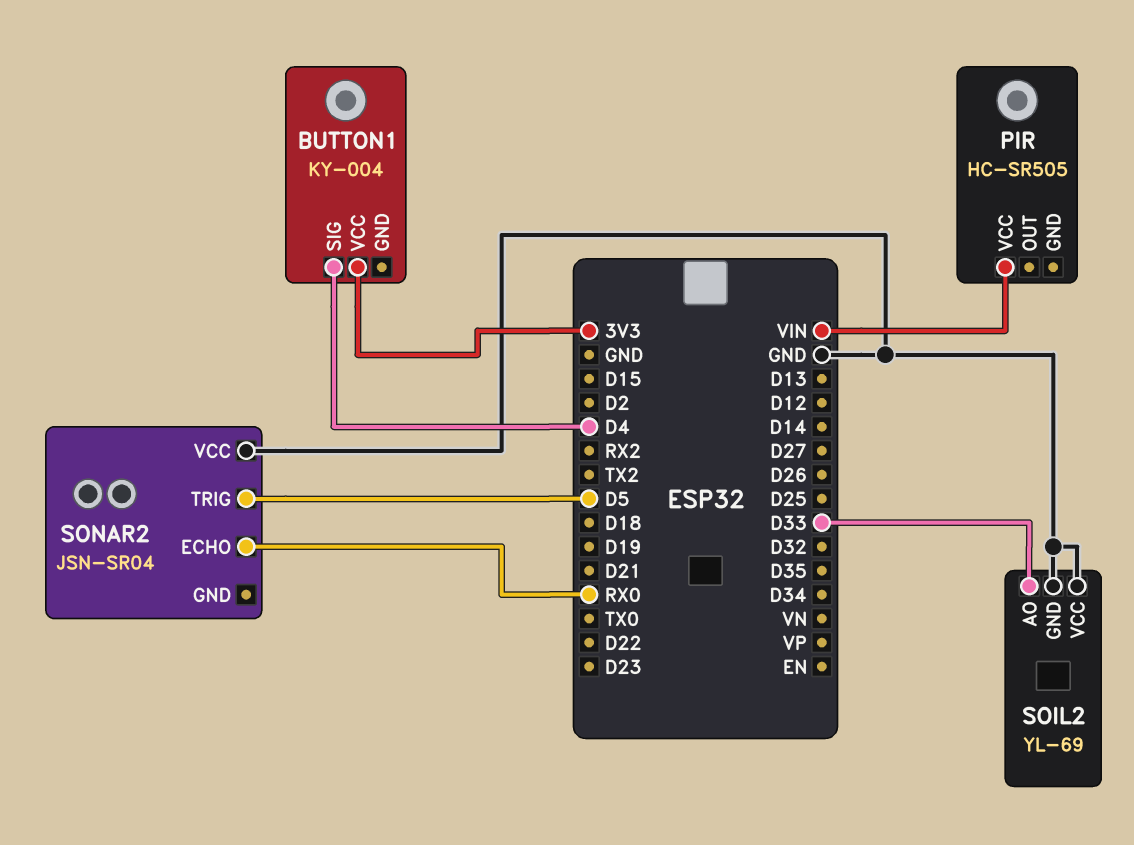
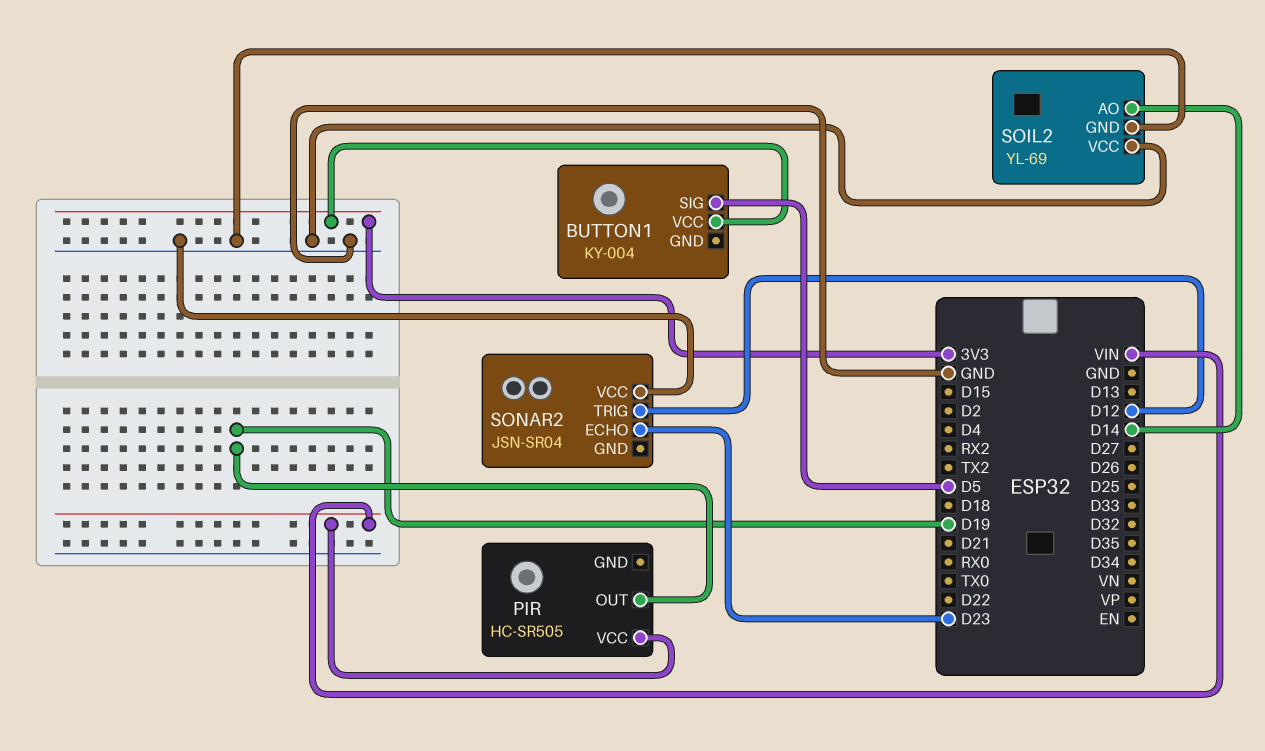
BUTTON1 pin SIG: D4 -> D5
PIR pin OUT: none -> D19
SOIL2 pin AO: D33 -> D14
SONAR2 pin ECHO: RX0 -> D23
SONAR2 pin TRIG: D5 -> D12

